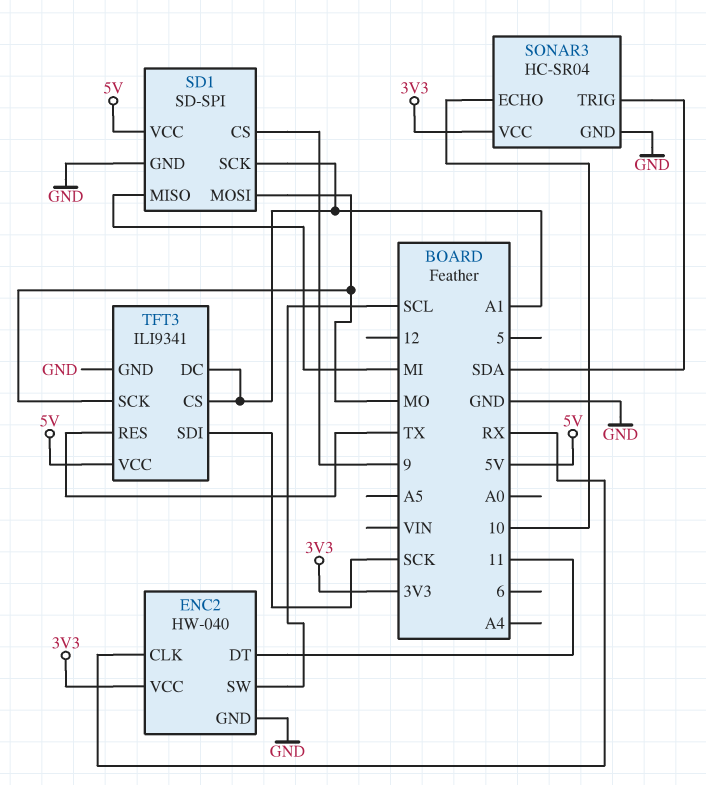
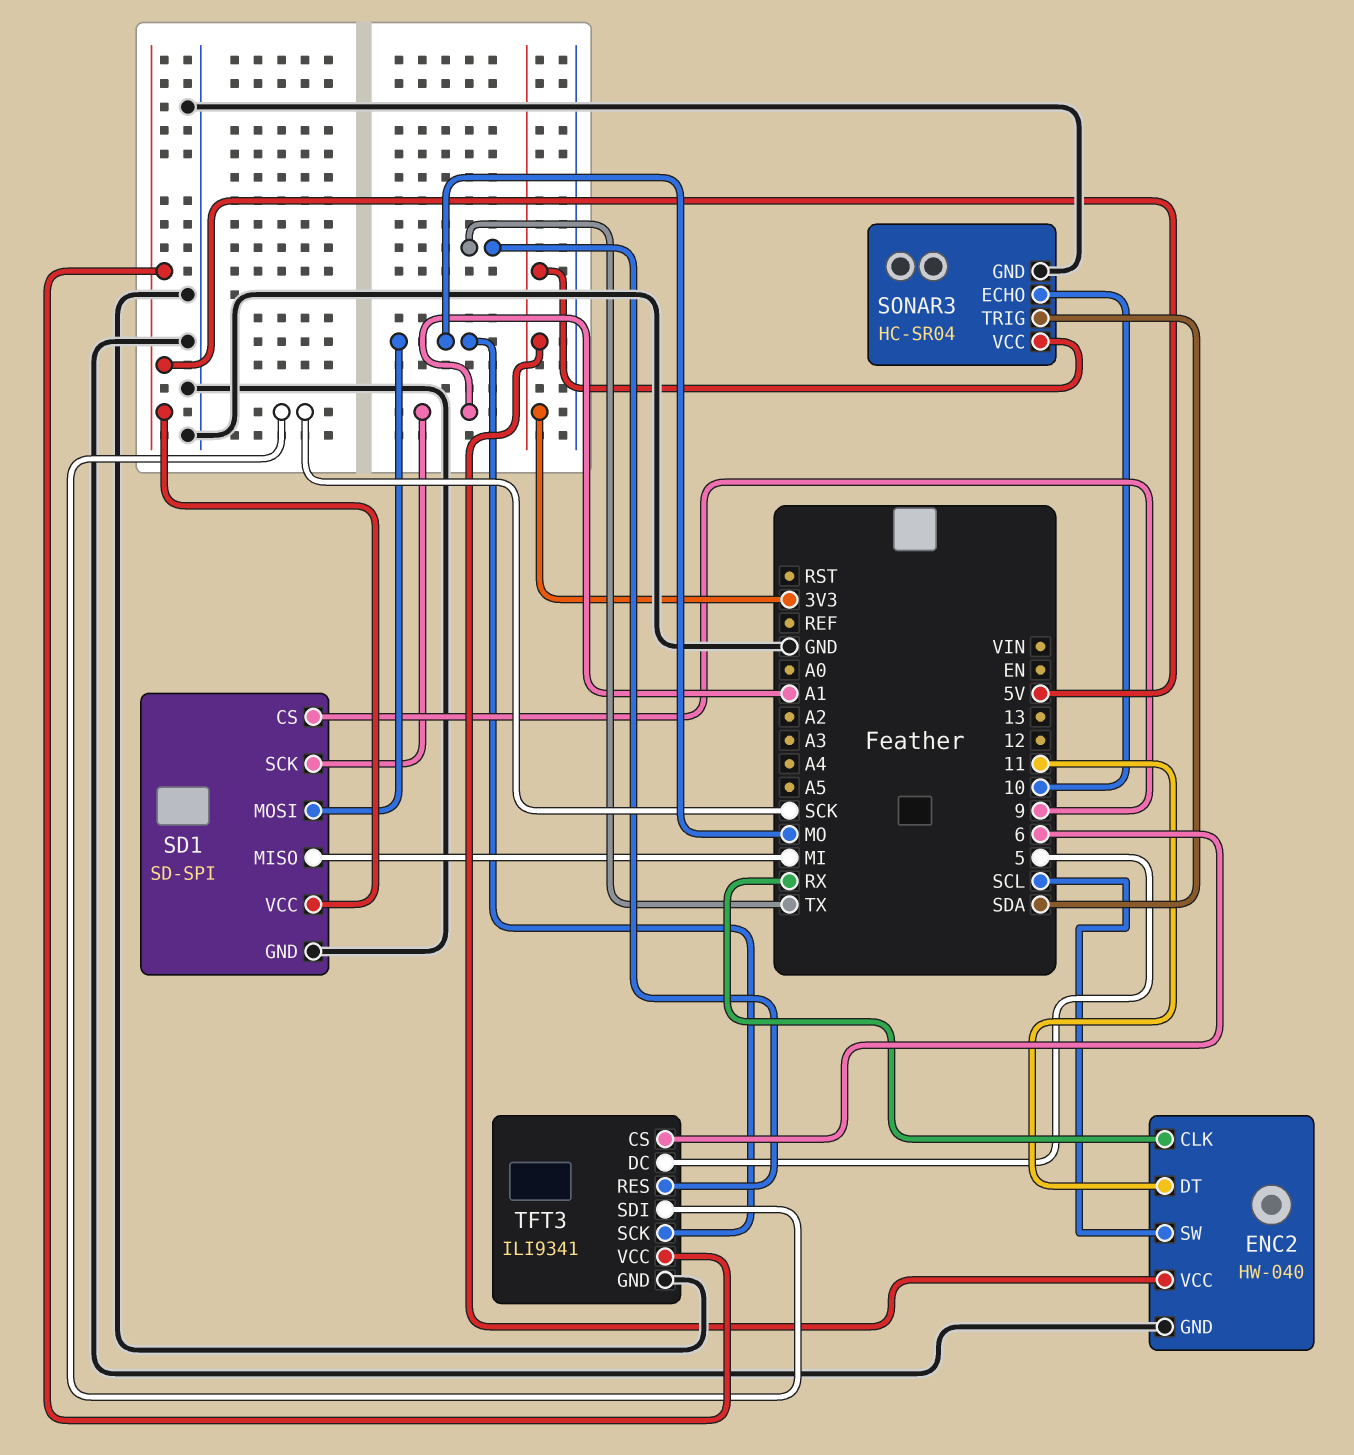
TFT3 pin CS: A1 -> 6
TFT3 pin DC: A1 -> 5

